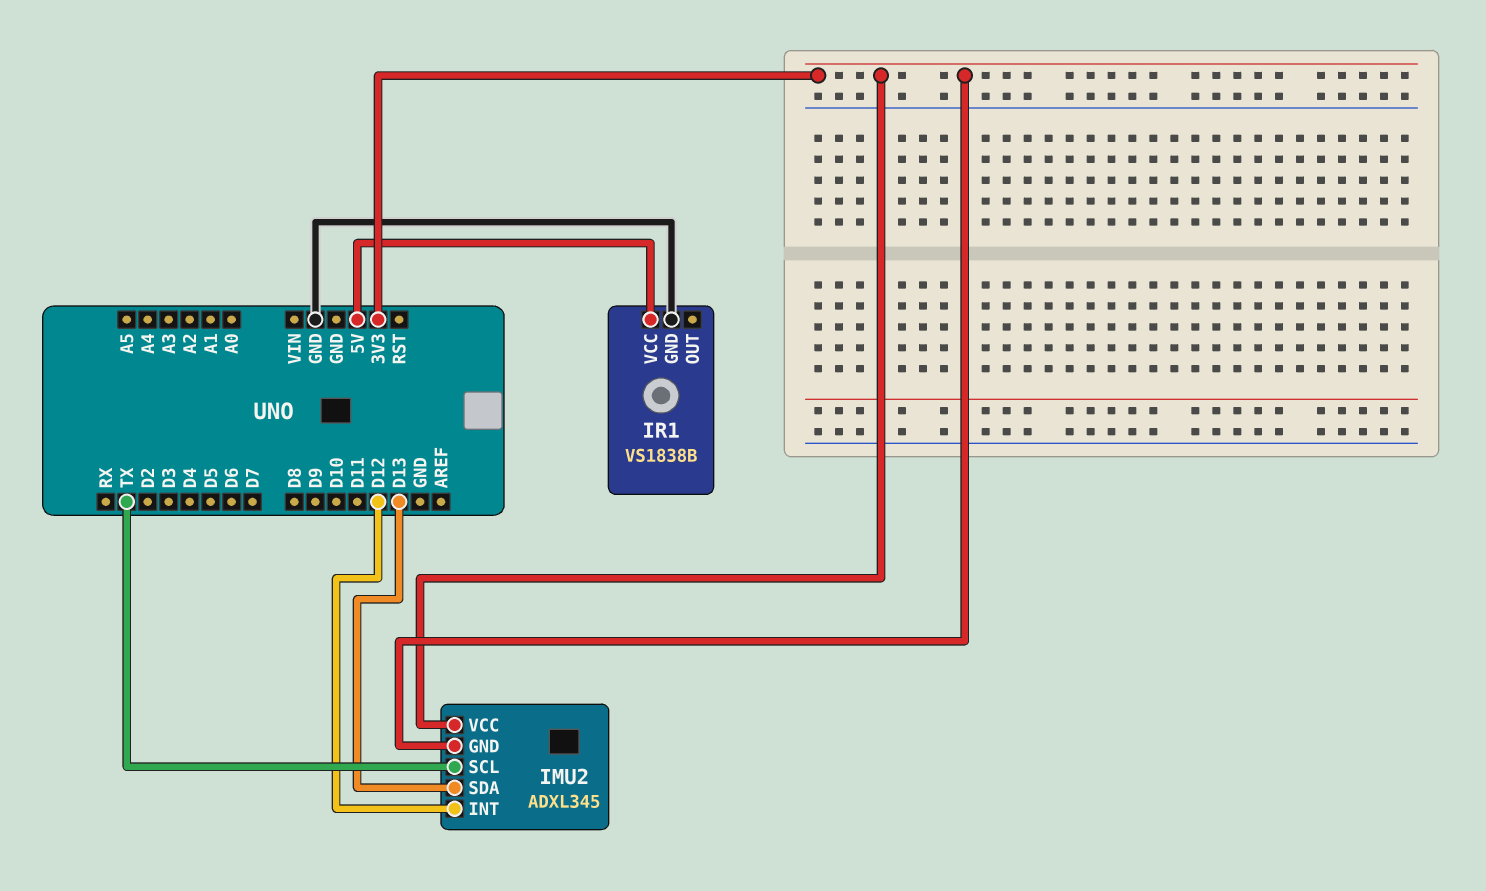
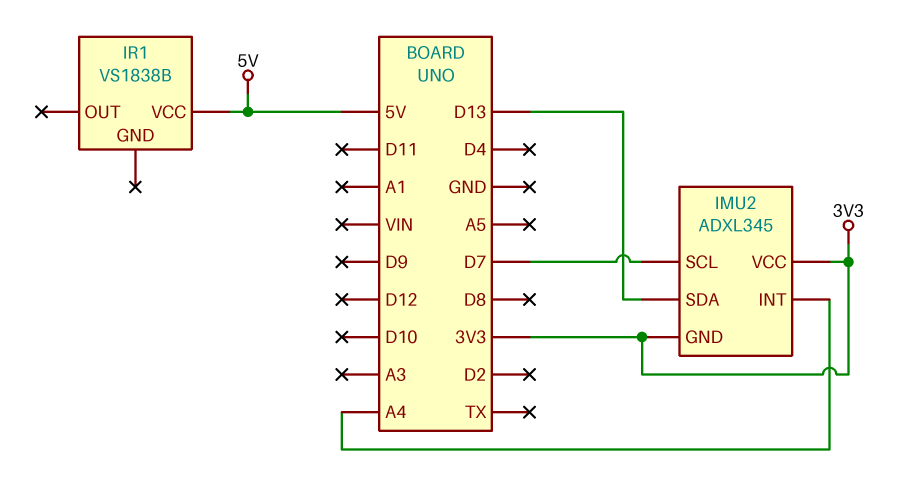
IMU2 pin INT: D12 -> A4
IMU2 pin SCL: TX -> D7
IR1 pin GND: GND -> none

